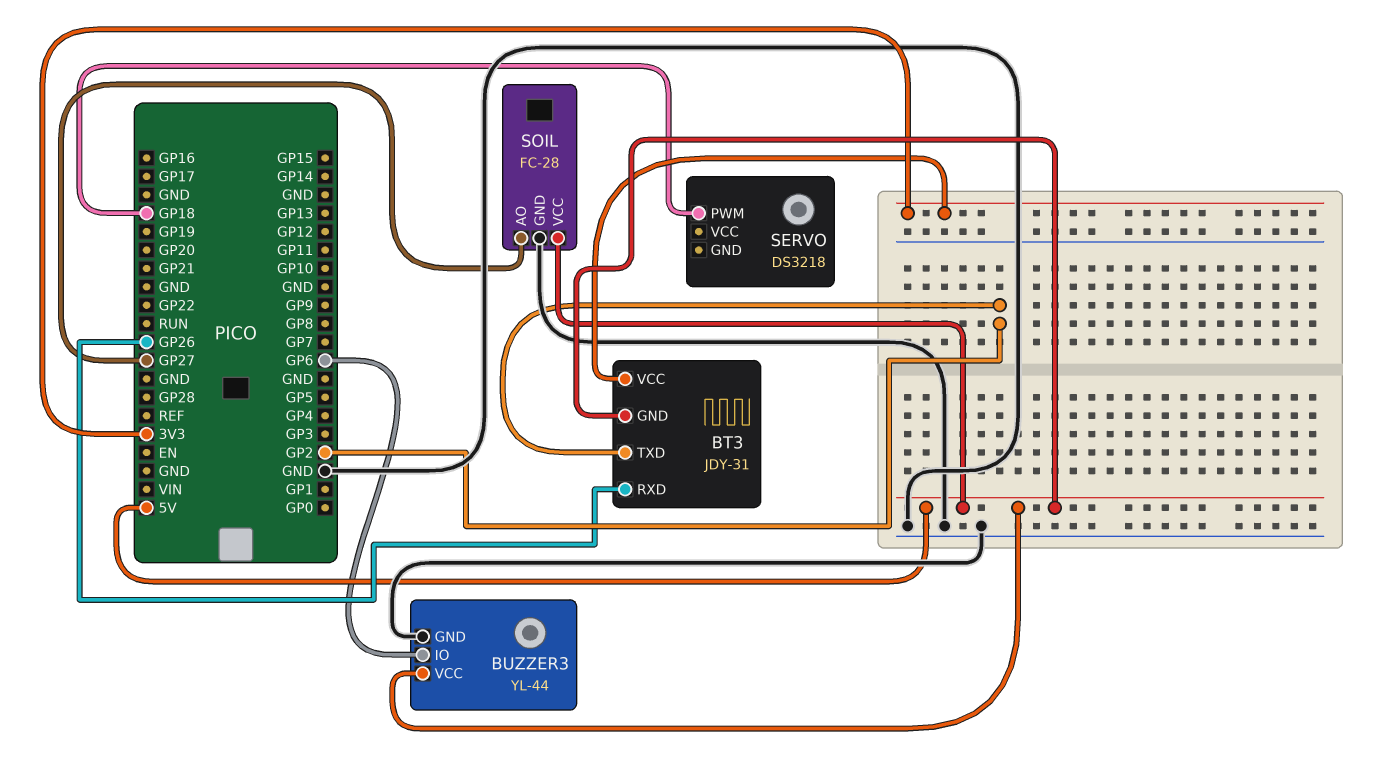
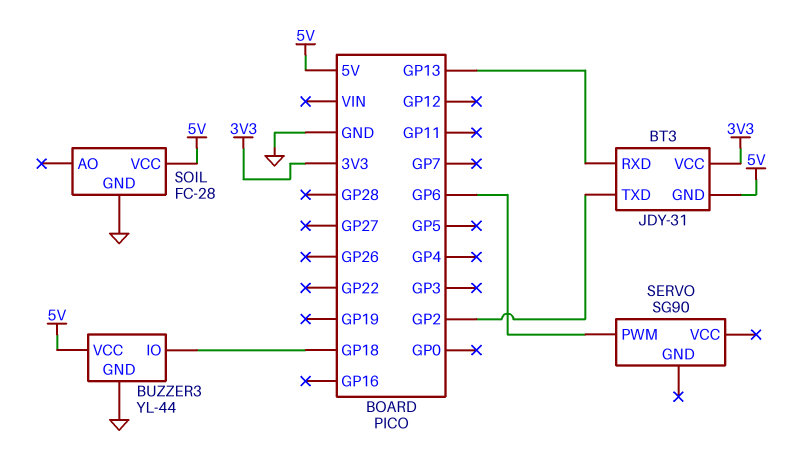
BT3 pin RXD: GP26 -> GP13
BUZZER3 pin IO: GP6 -> GP18
SERVO: DS3218 -> SG90
SERVO pin PWM: GP18 -> GP6
SOIL pin AO: GP27 -> none

